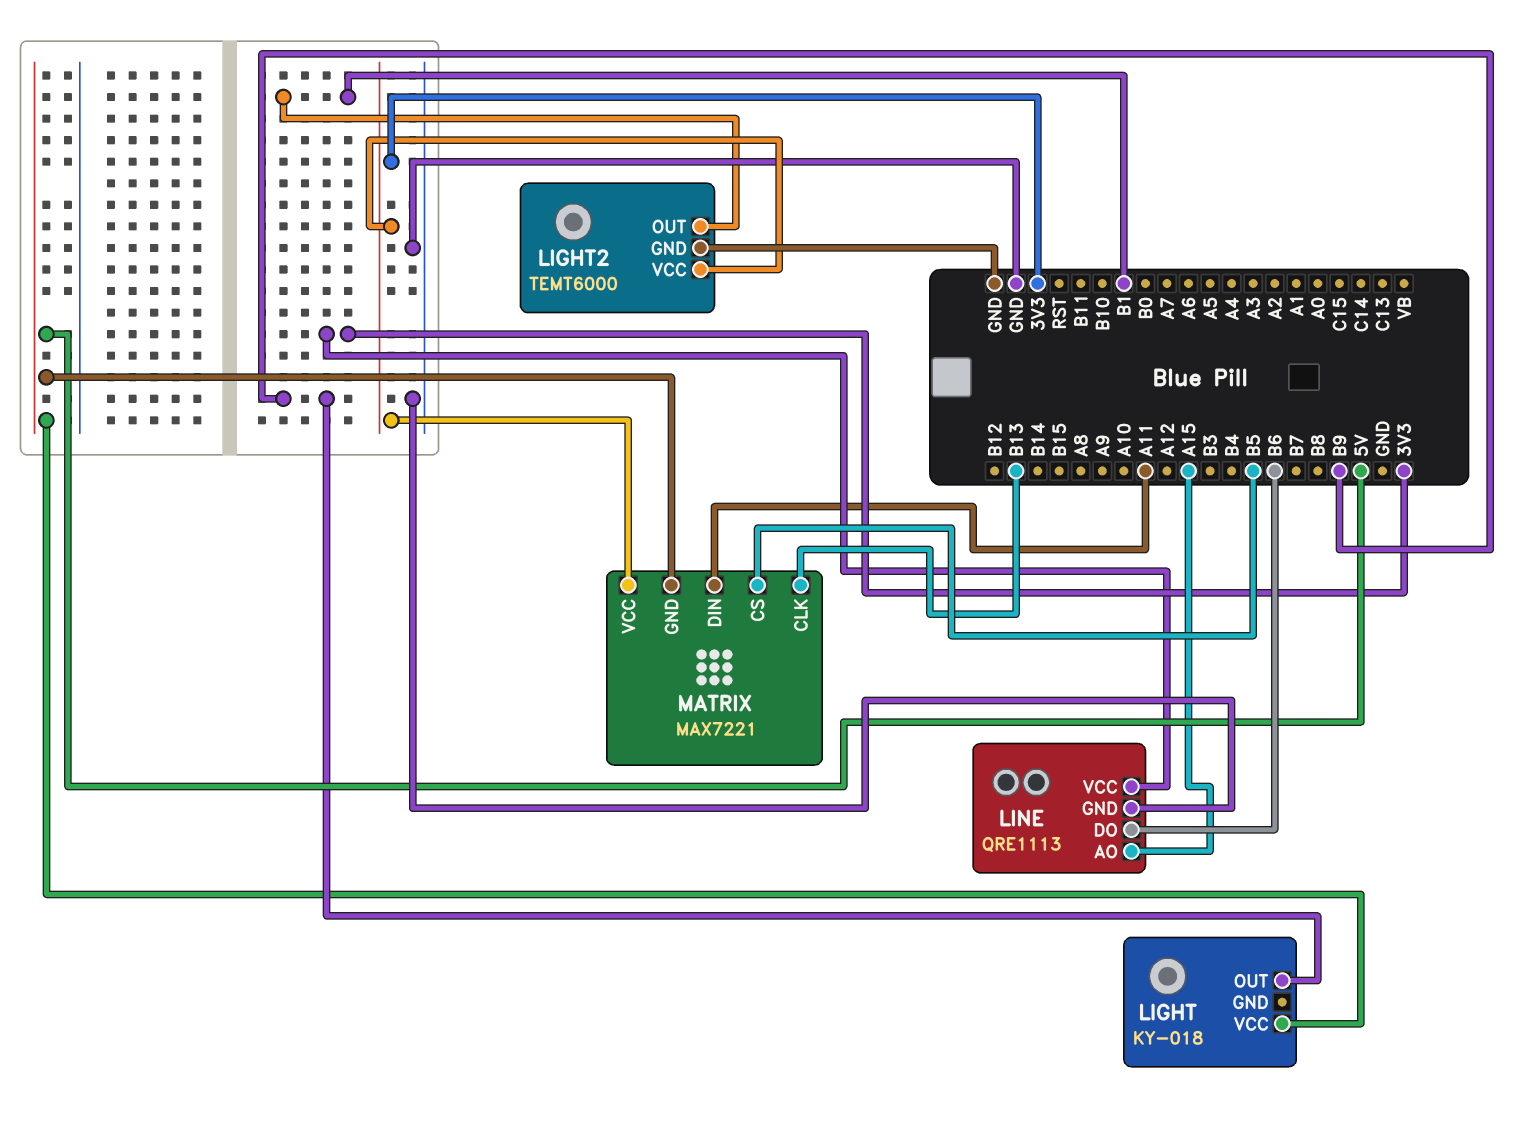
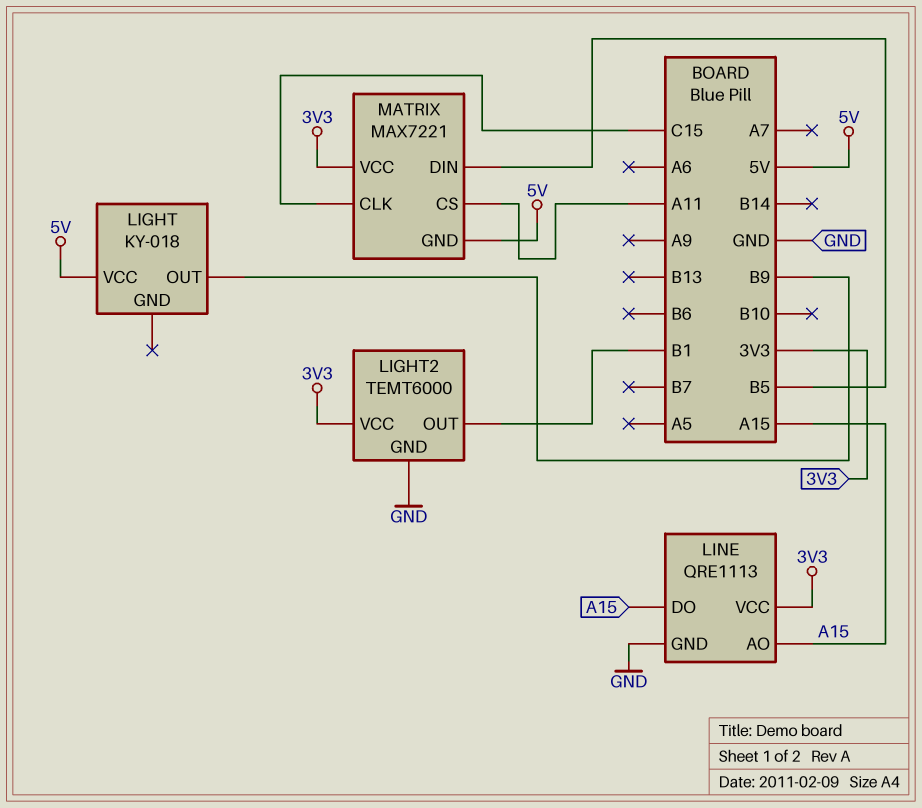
LINE pin DO: B6 -> A15
MATRIX pin CLK: B13 -> C15
MATRIX pin CS: B5 -> A11
MATRIX pin DIN: A11 -> B5

